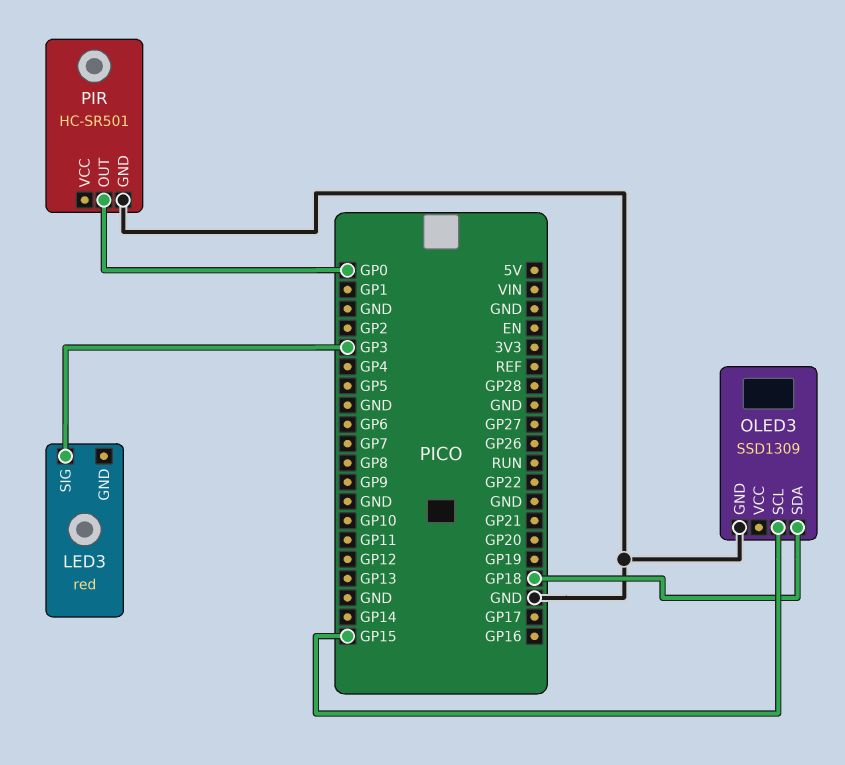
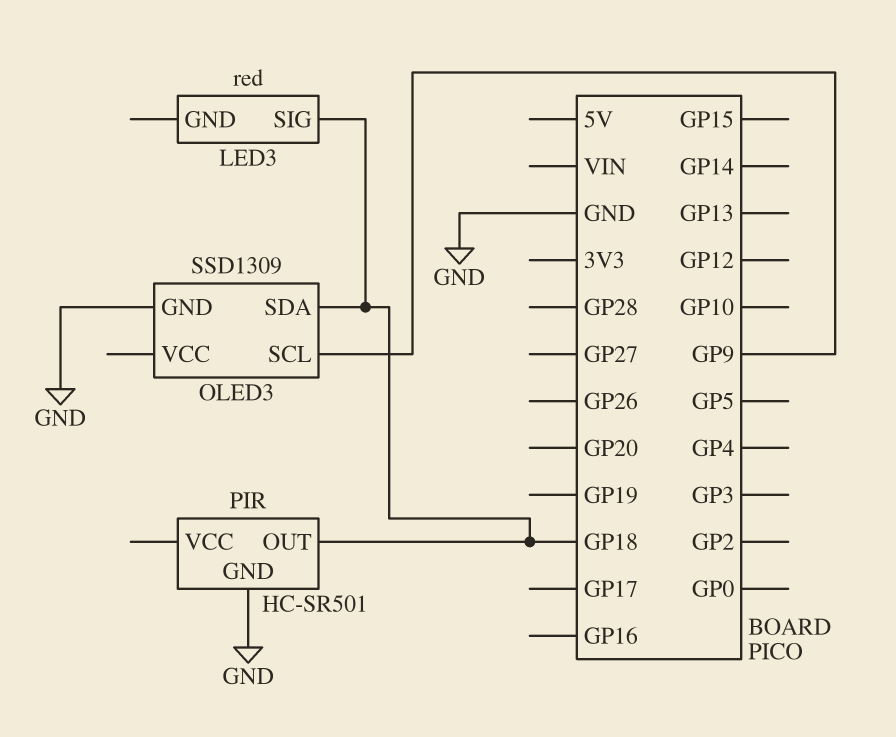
LED3 pin SIG: GP3 -> GP18
OLED3 pin SCL: GP15 -> GP9
PIR pin OUT: GP0 -> GP18

